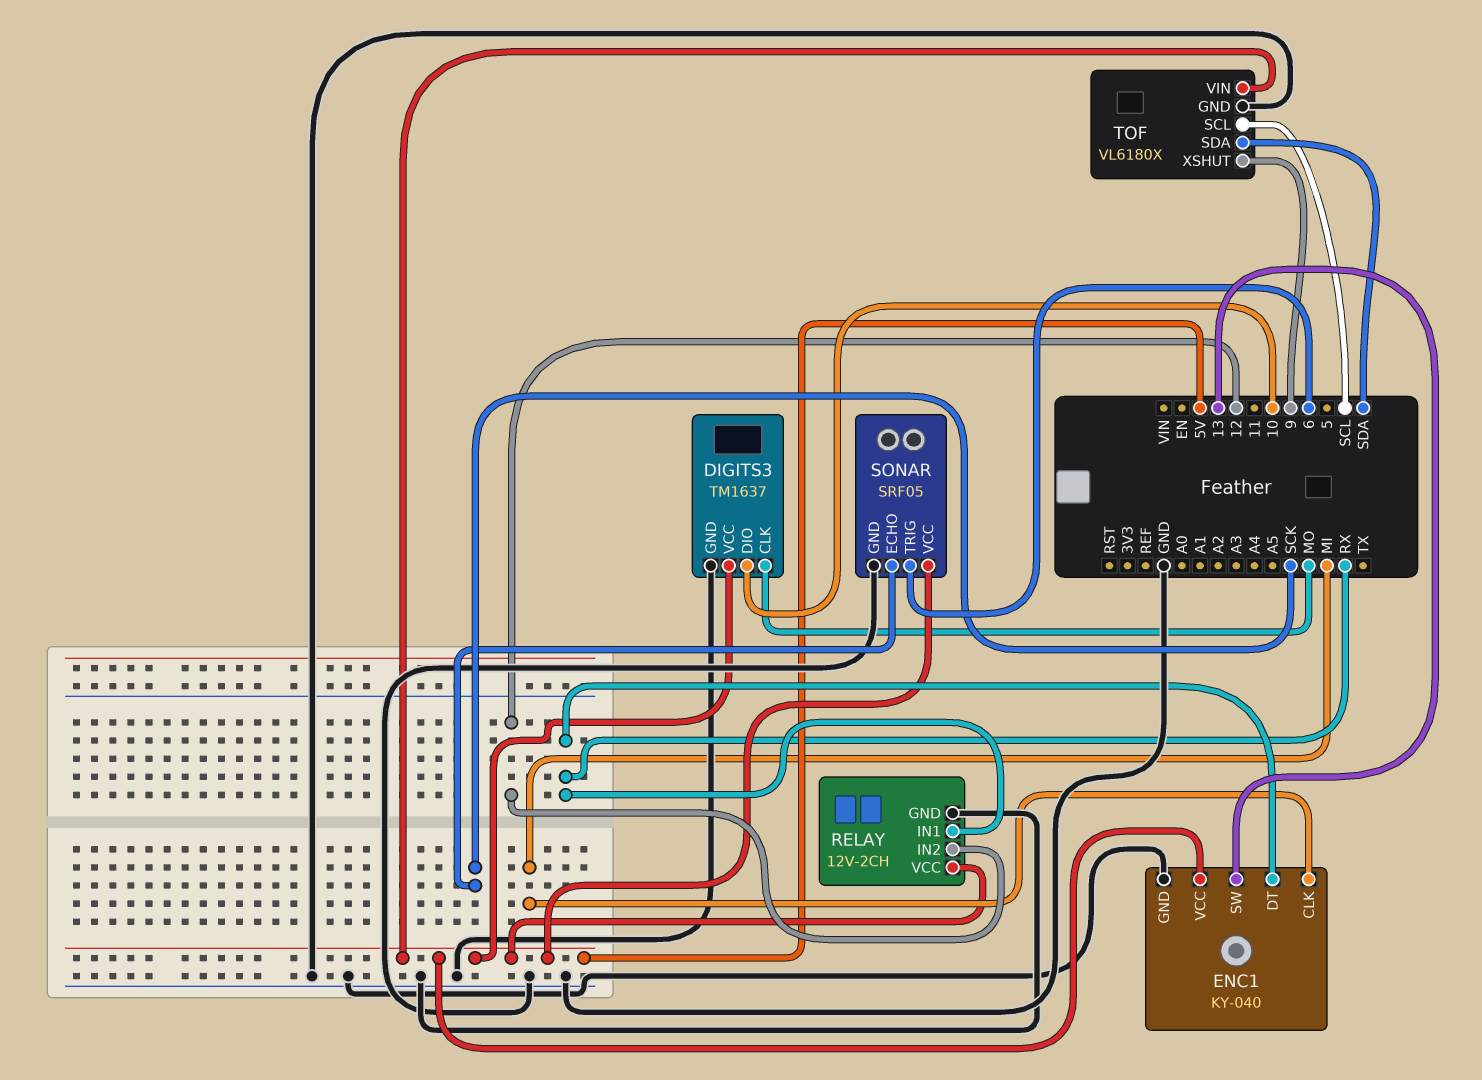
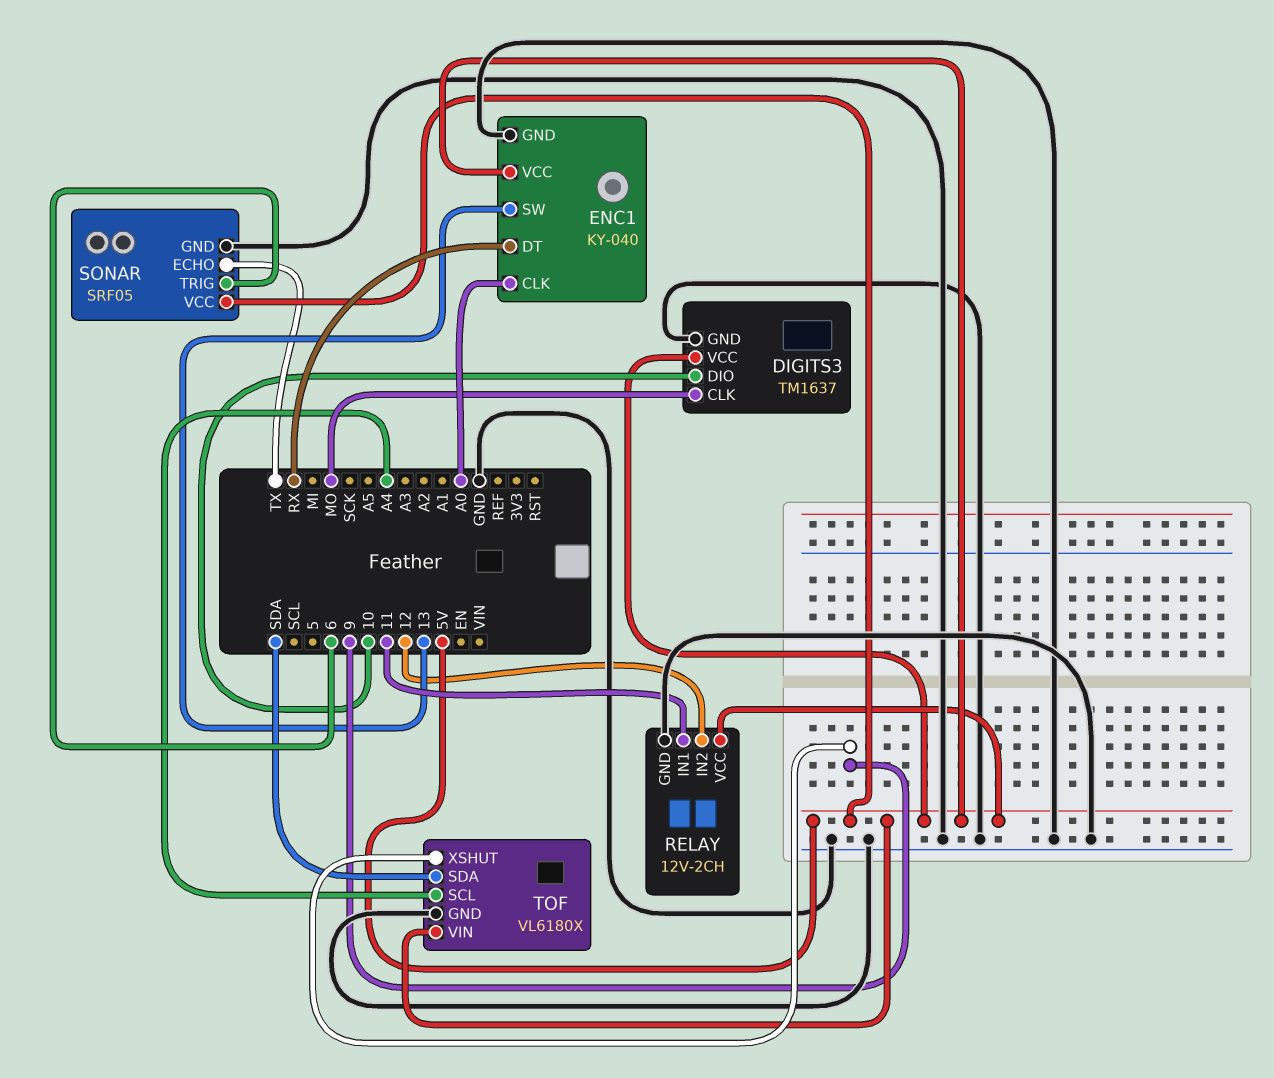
ENC1 pin CLK: MI -> A0
RELAY pin IN1: RX -> 11
SONAR pin ECHO: SCK -> TX
TOF pin SCL: SCL -> A4

